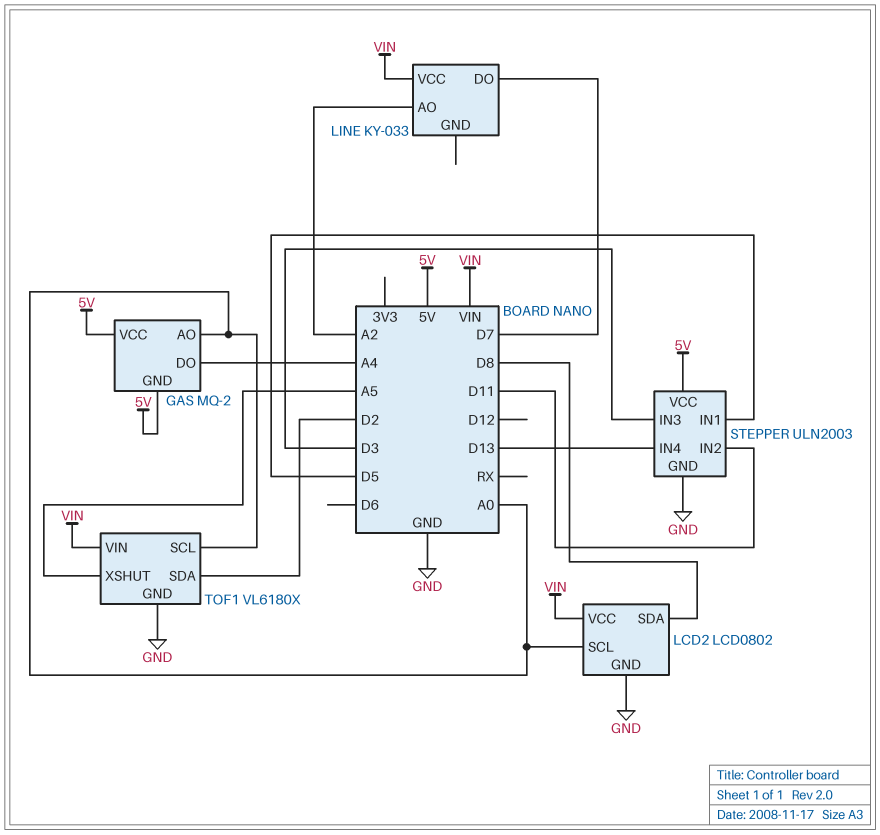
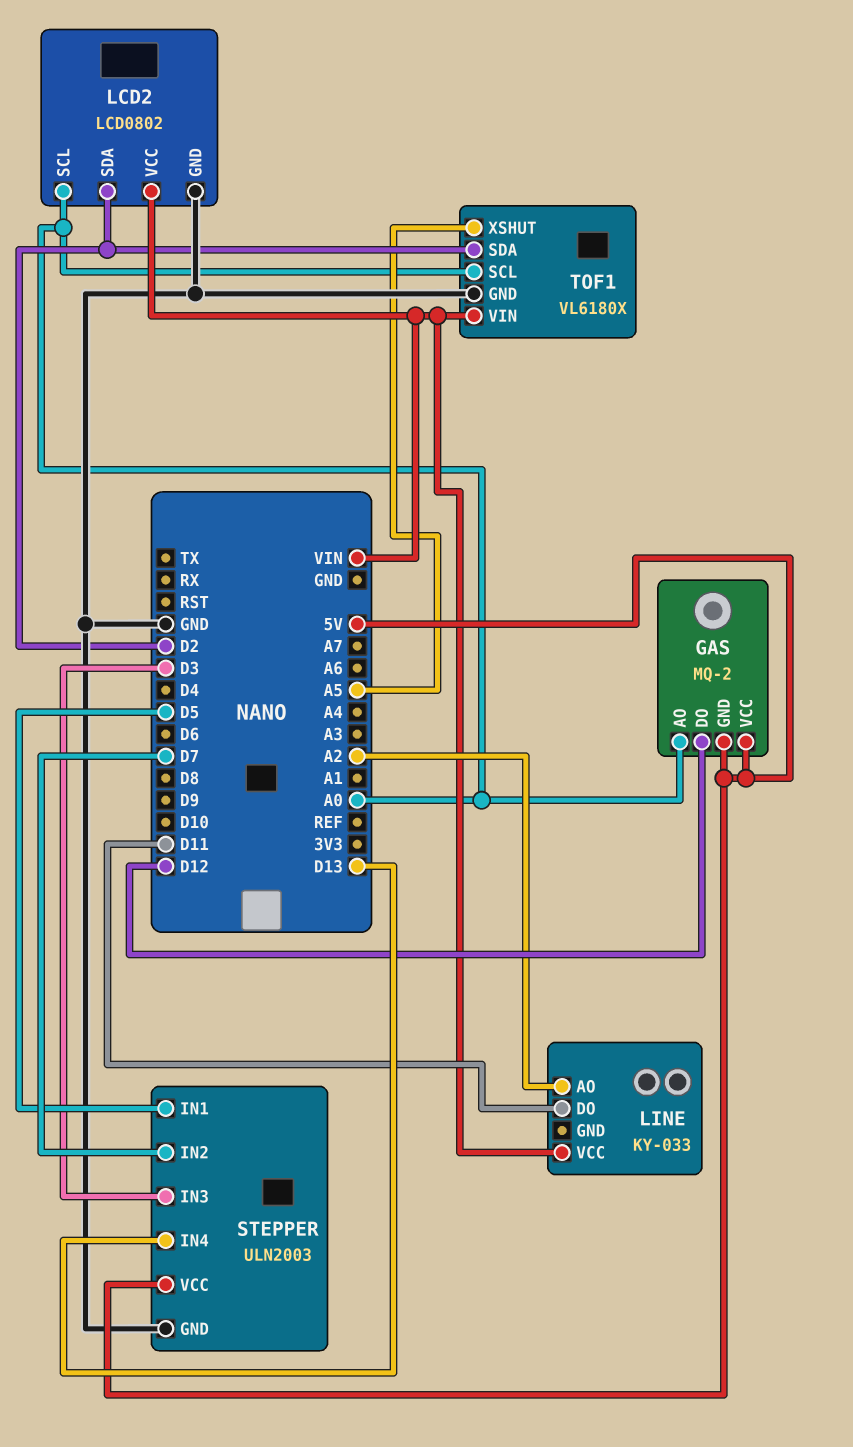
GAS pin DO: A4 -> D12
LCD2 pin SDA: D8 -> D2
LINE pin DO: D7 -> D11
STEPPER pin IN2: D11 -> D7

